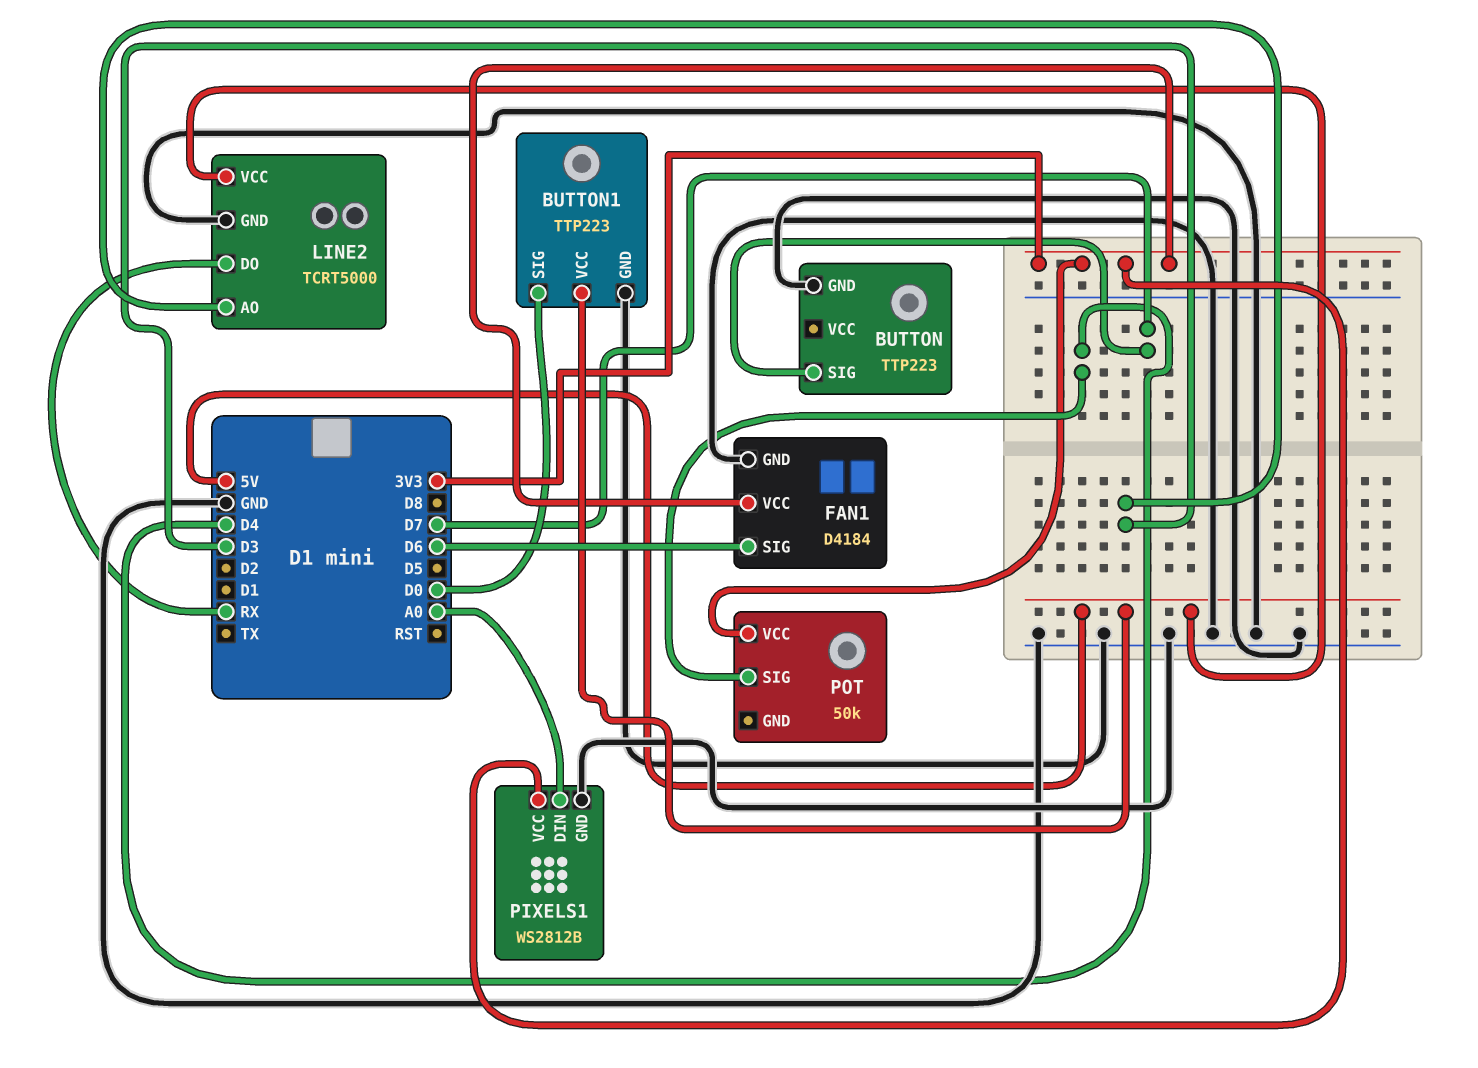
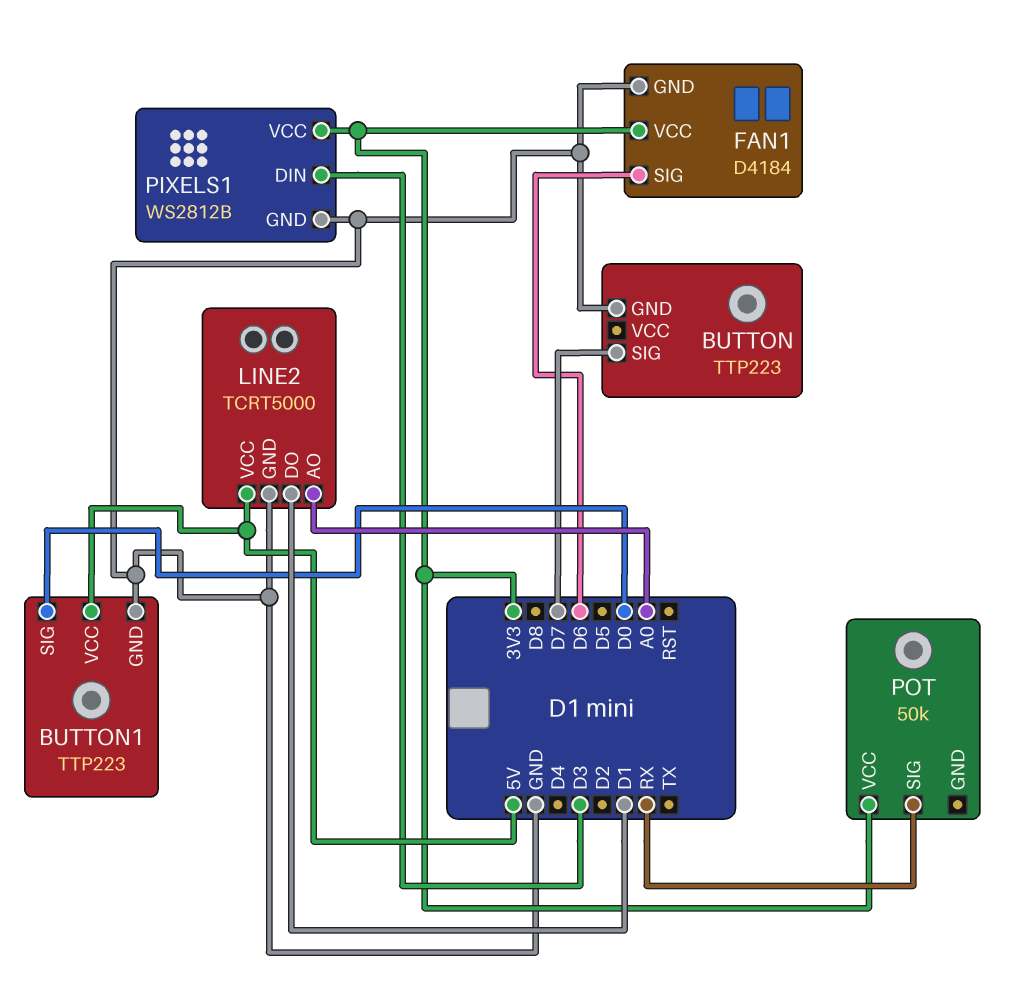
LINE2 pin AO: D3 -> A0
LINE2 pin DO: RX -> D1
PIXELS1 pin DIN: A0 -> D3
POT pin SIG: D4 -> RX

